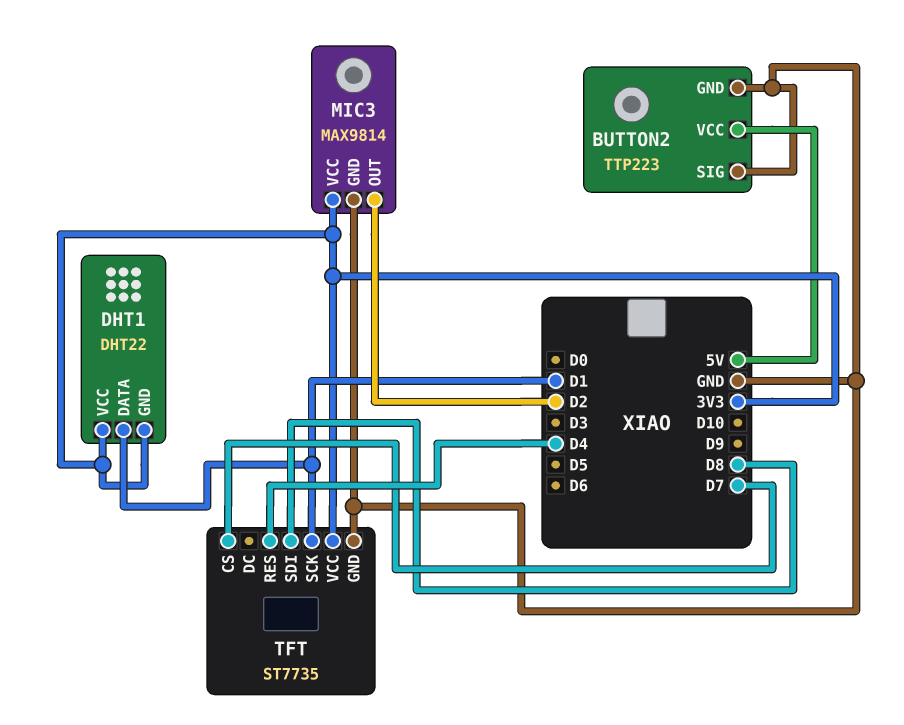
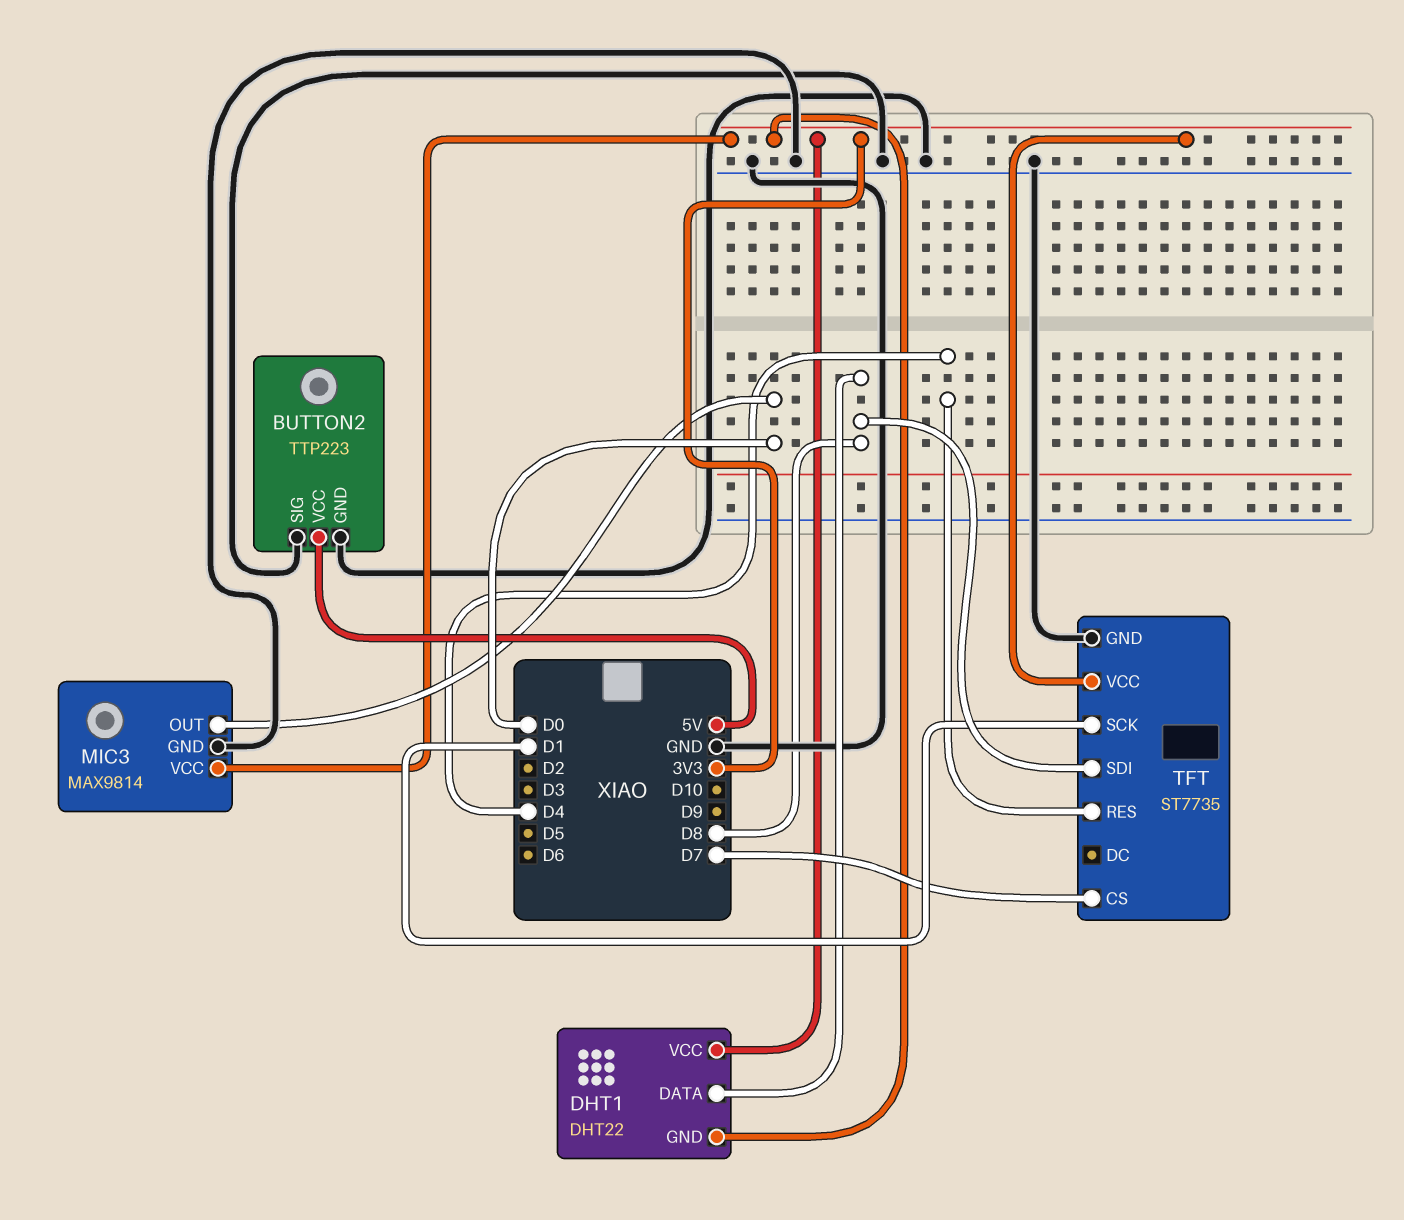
DHT1 pin DATA: D1 -> D8
MIC3 pin OUT: D2 -> D0

